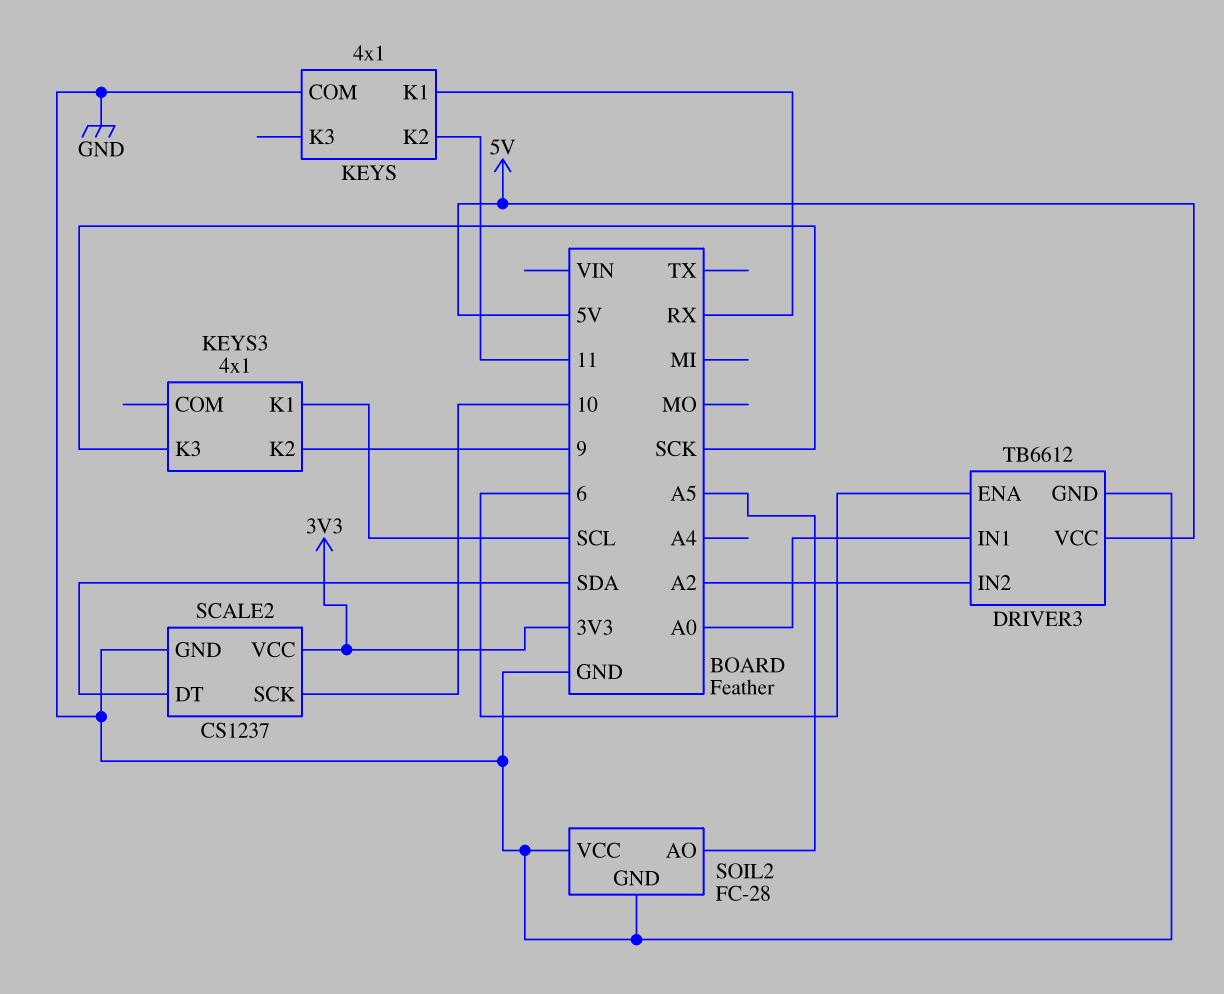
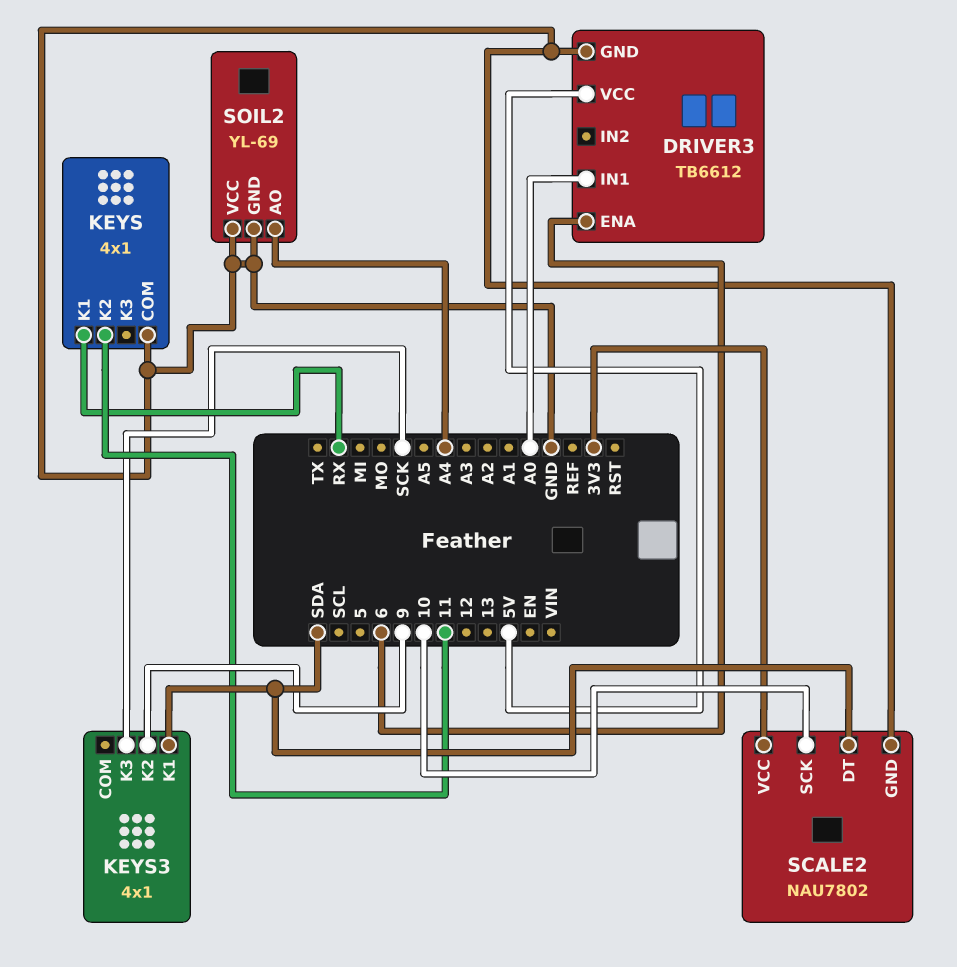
DRIVER3 pin IN2: A2 -> none
KEYS3 pin K1: SCL -> SDA
SCALE2: CS1237 -> NAU7802
SOIL2: FC-28 -> YL-69
SOIL2 pin AO: A5 -> A4

